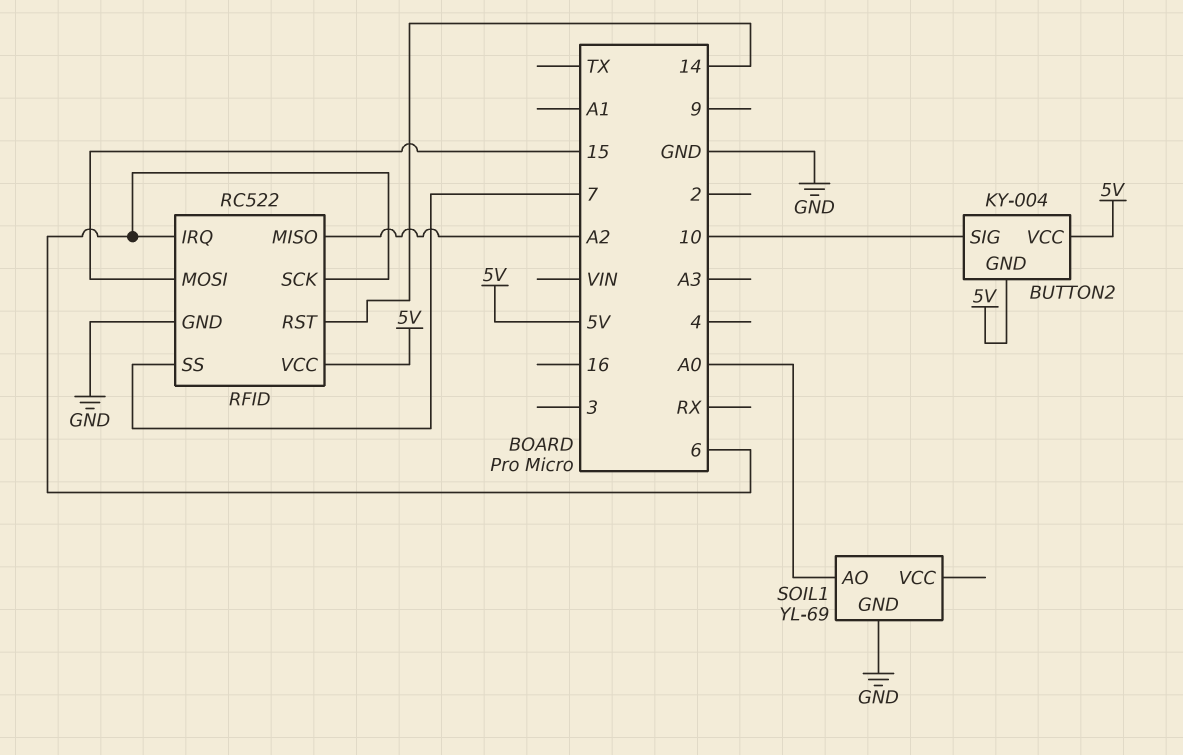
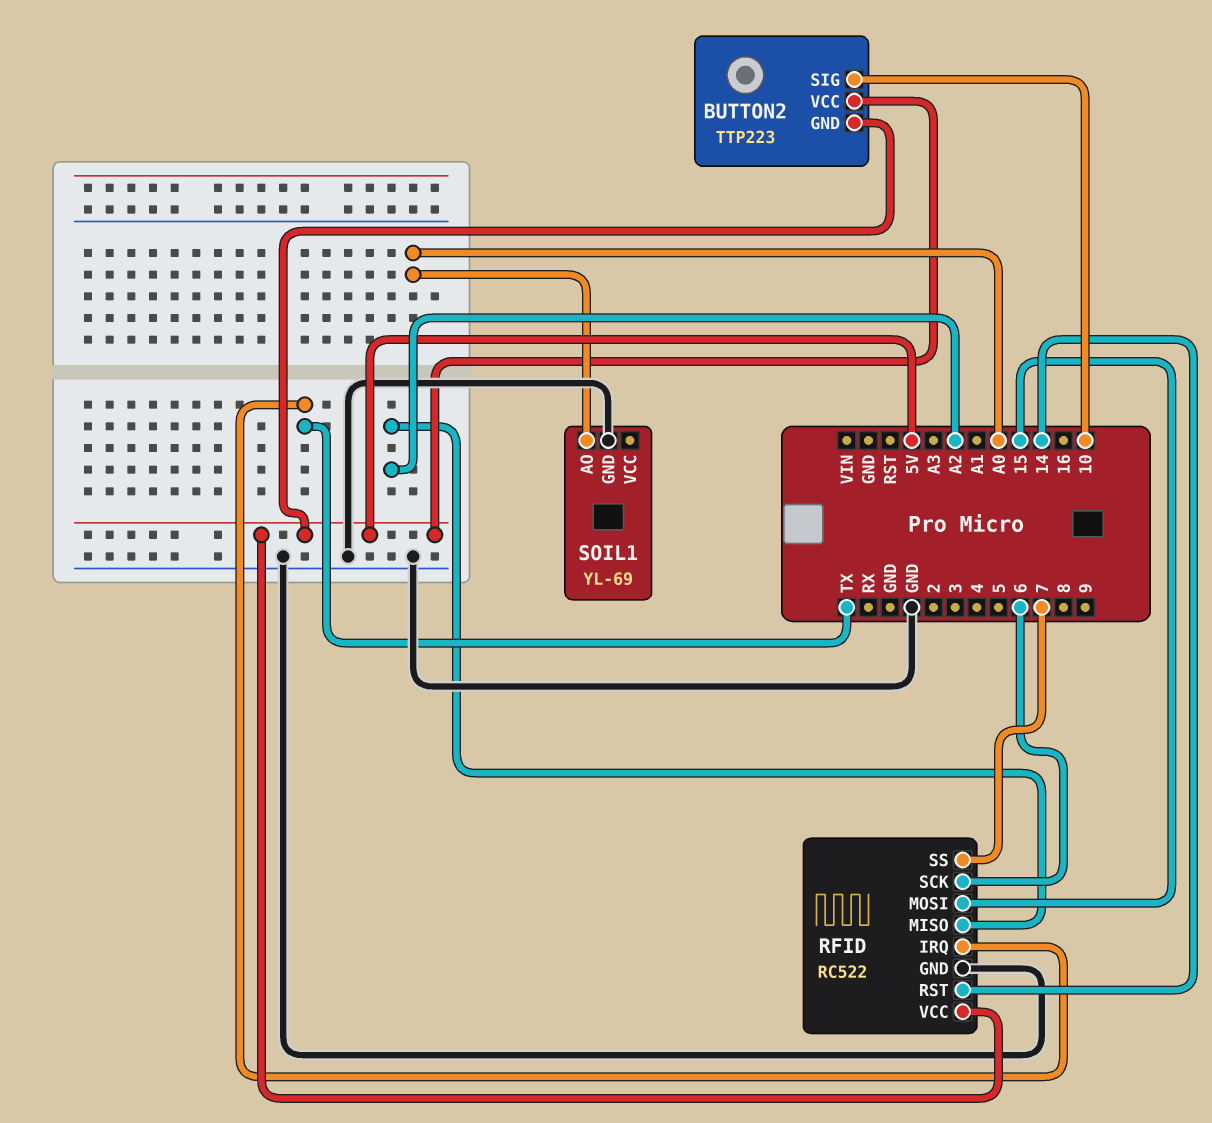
BUTTON2: KY-004 -> TTP223
RFID pin IRQ: 6 -> TX

